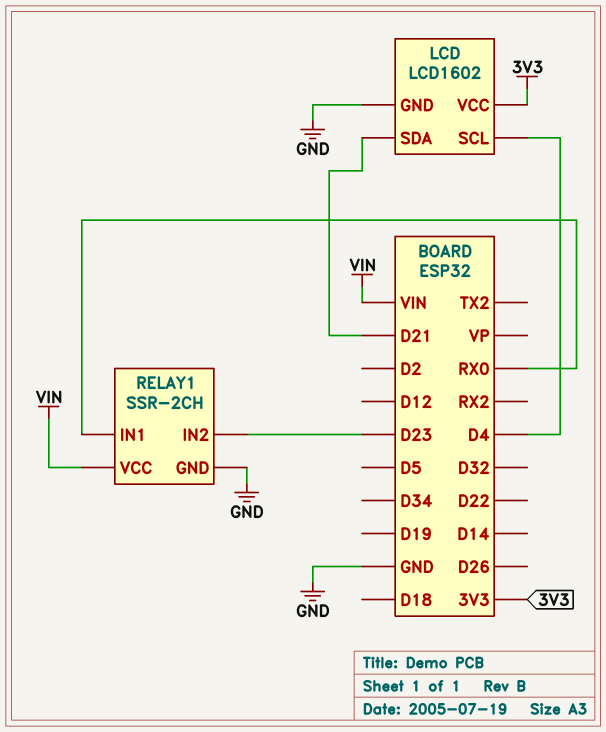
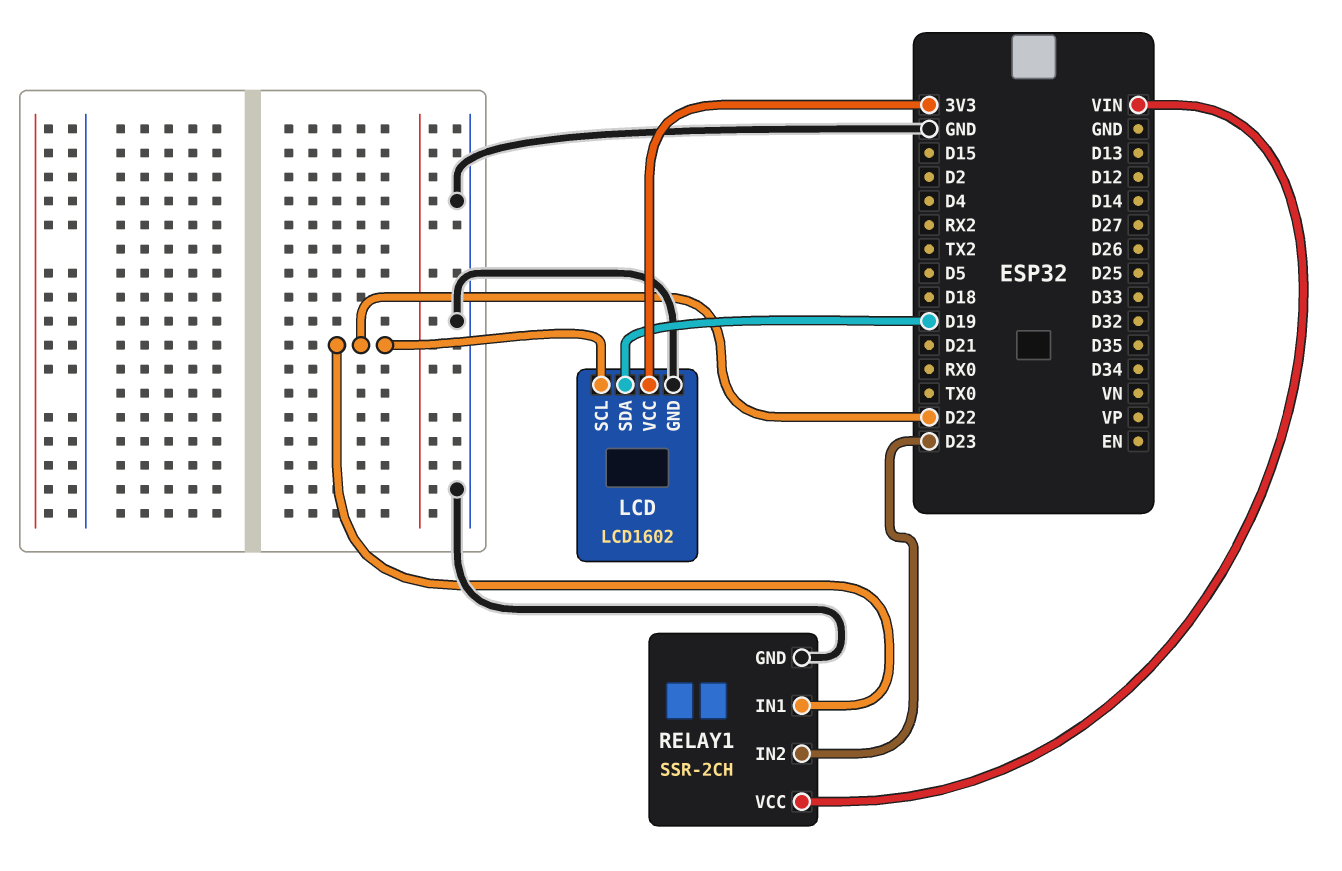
LCD pin SCL: D4 -> D22
LCD pin SDA: D21 -> D19
RELAY1 pin IN1: RX0 -> D22

